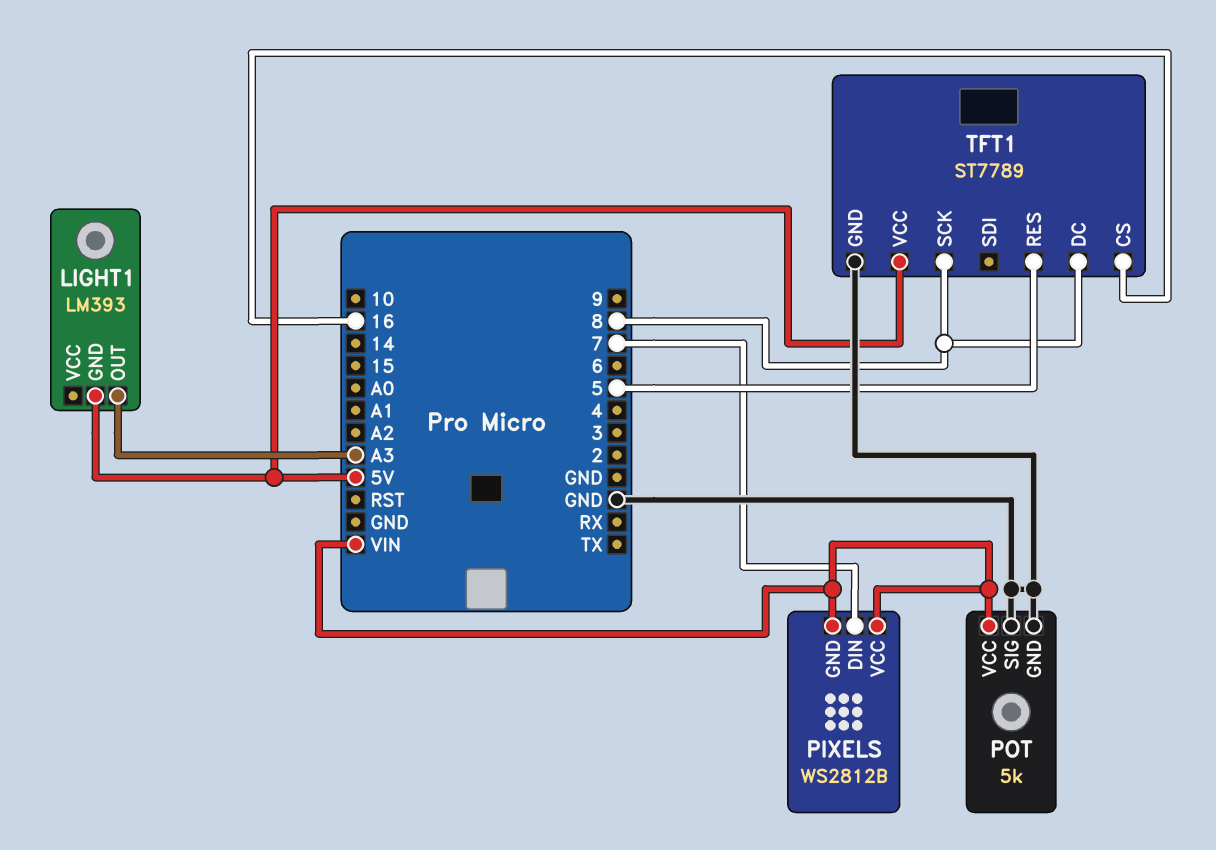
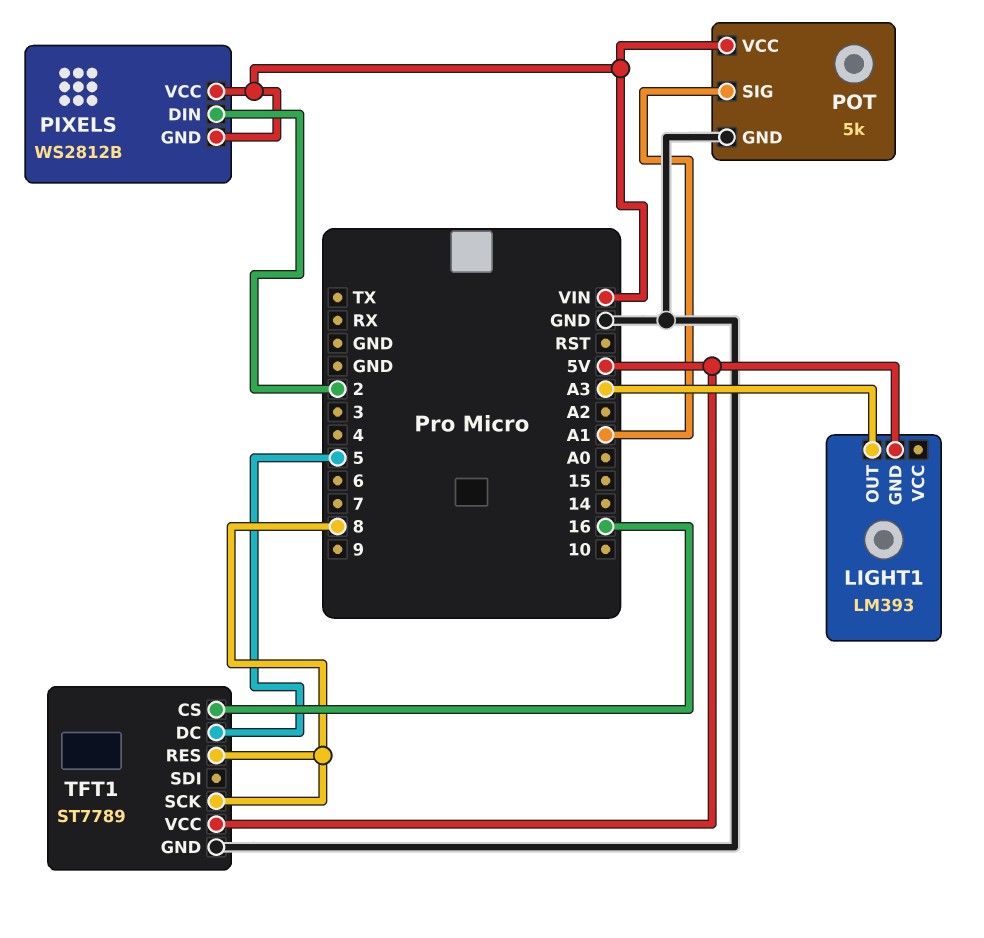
PIXELS pin DIN: 7 -> 2
POT pin SIG: GND -> A1
TFT1 pin DC: 8 -> 5
TFT1 pin RES: 5 -> 8

